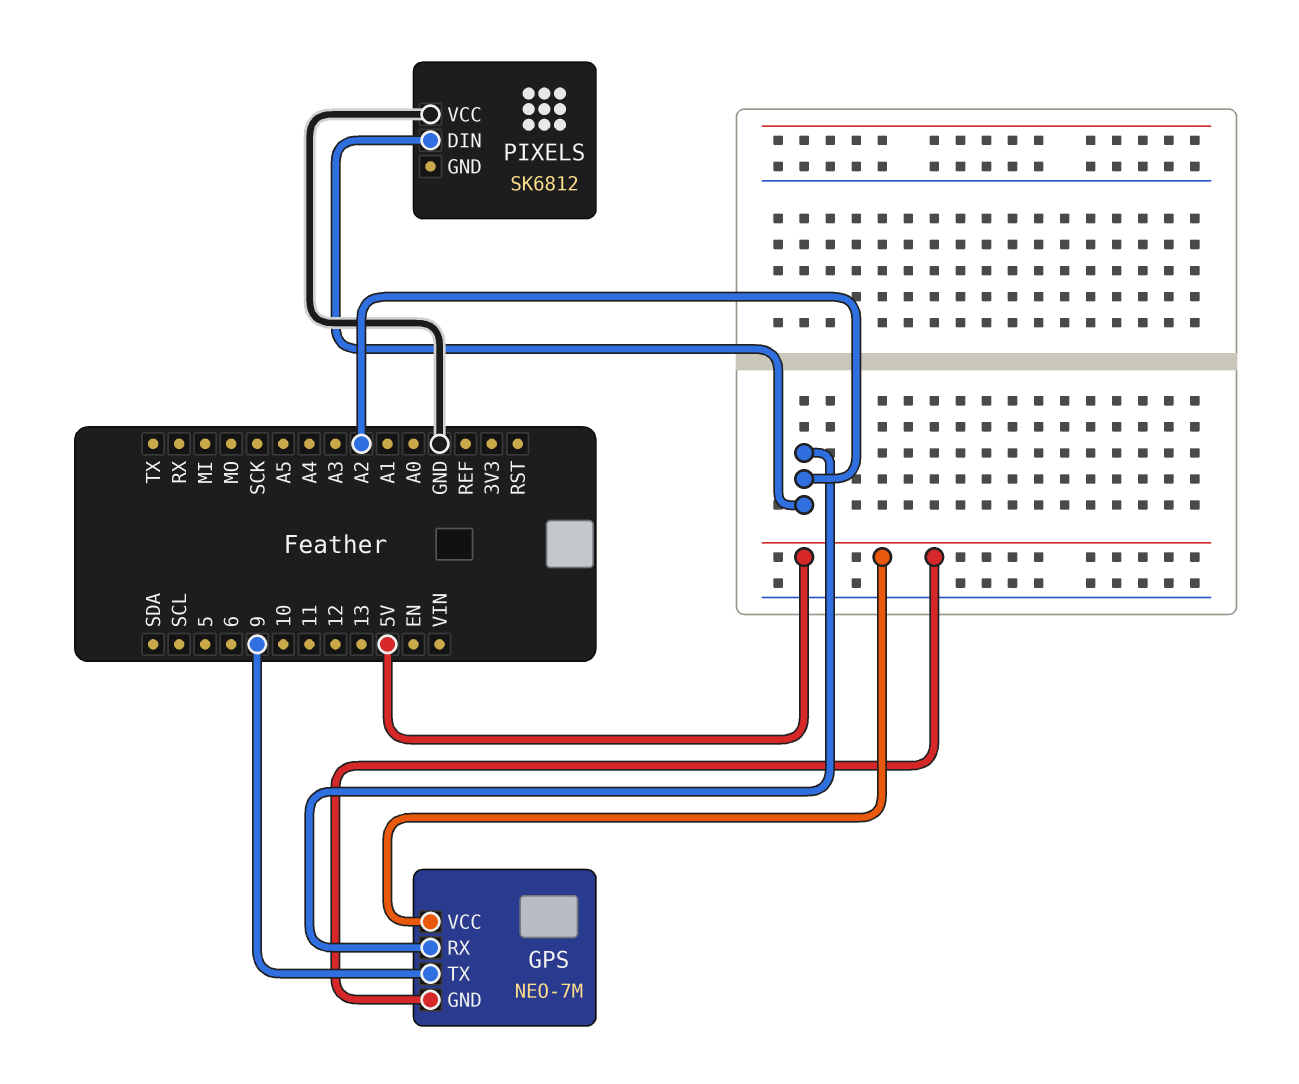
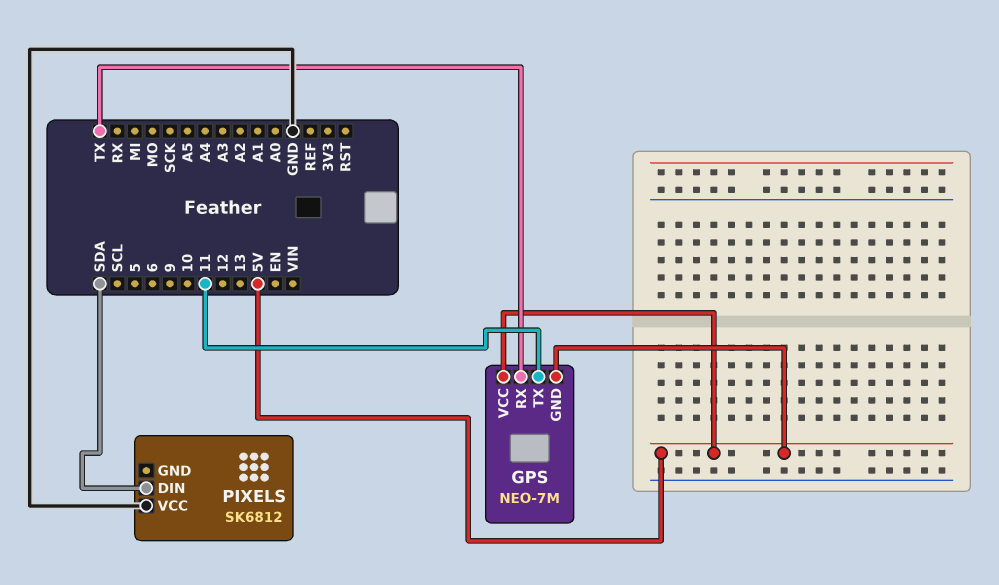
GPS pin RX: A2 -> TX
GPS pin TX: 9 -> 11
PIXELS pin DIN: A2 -> SDA

